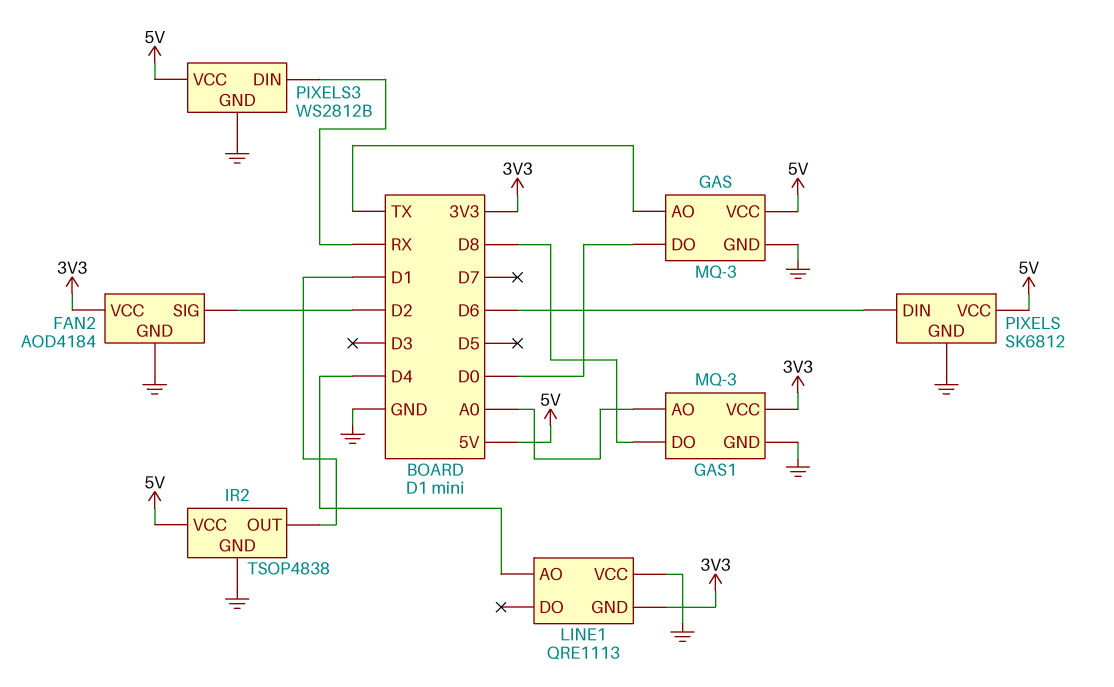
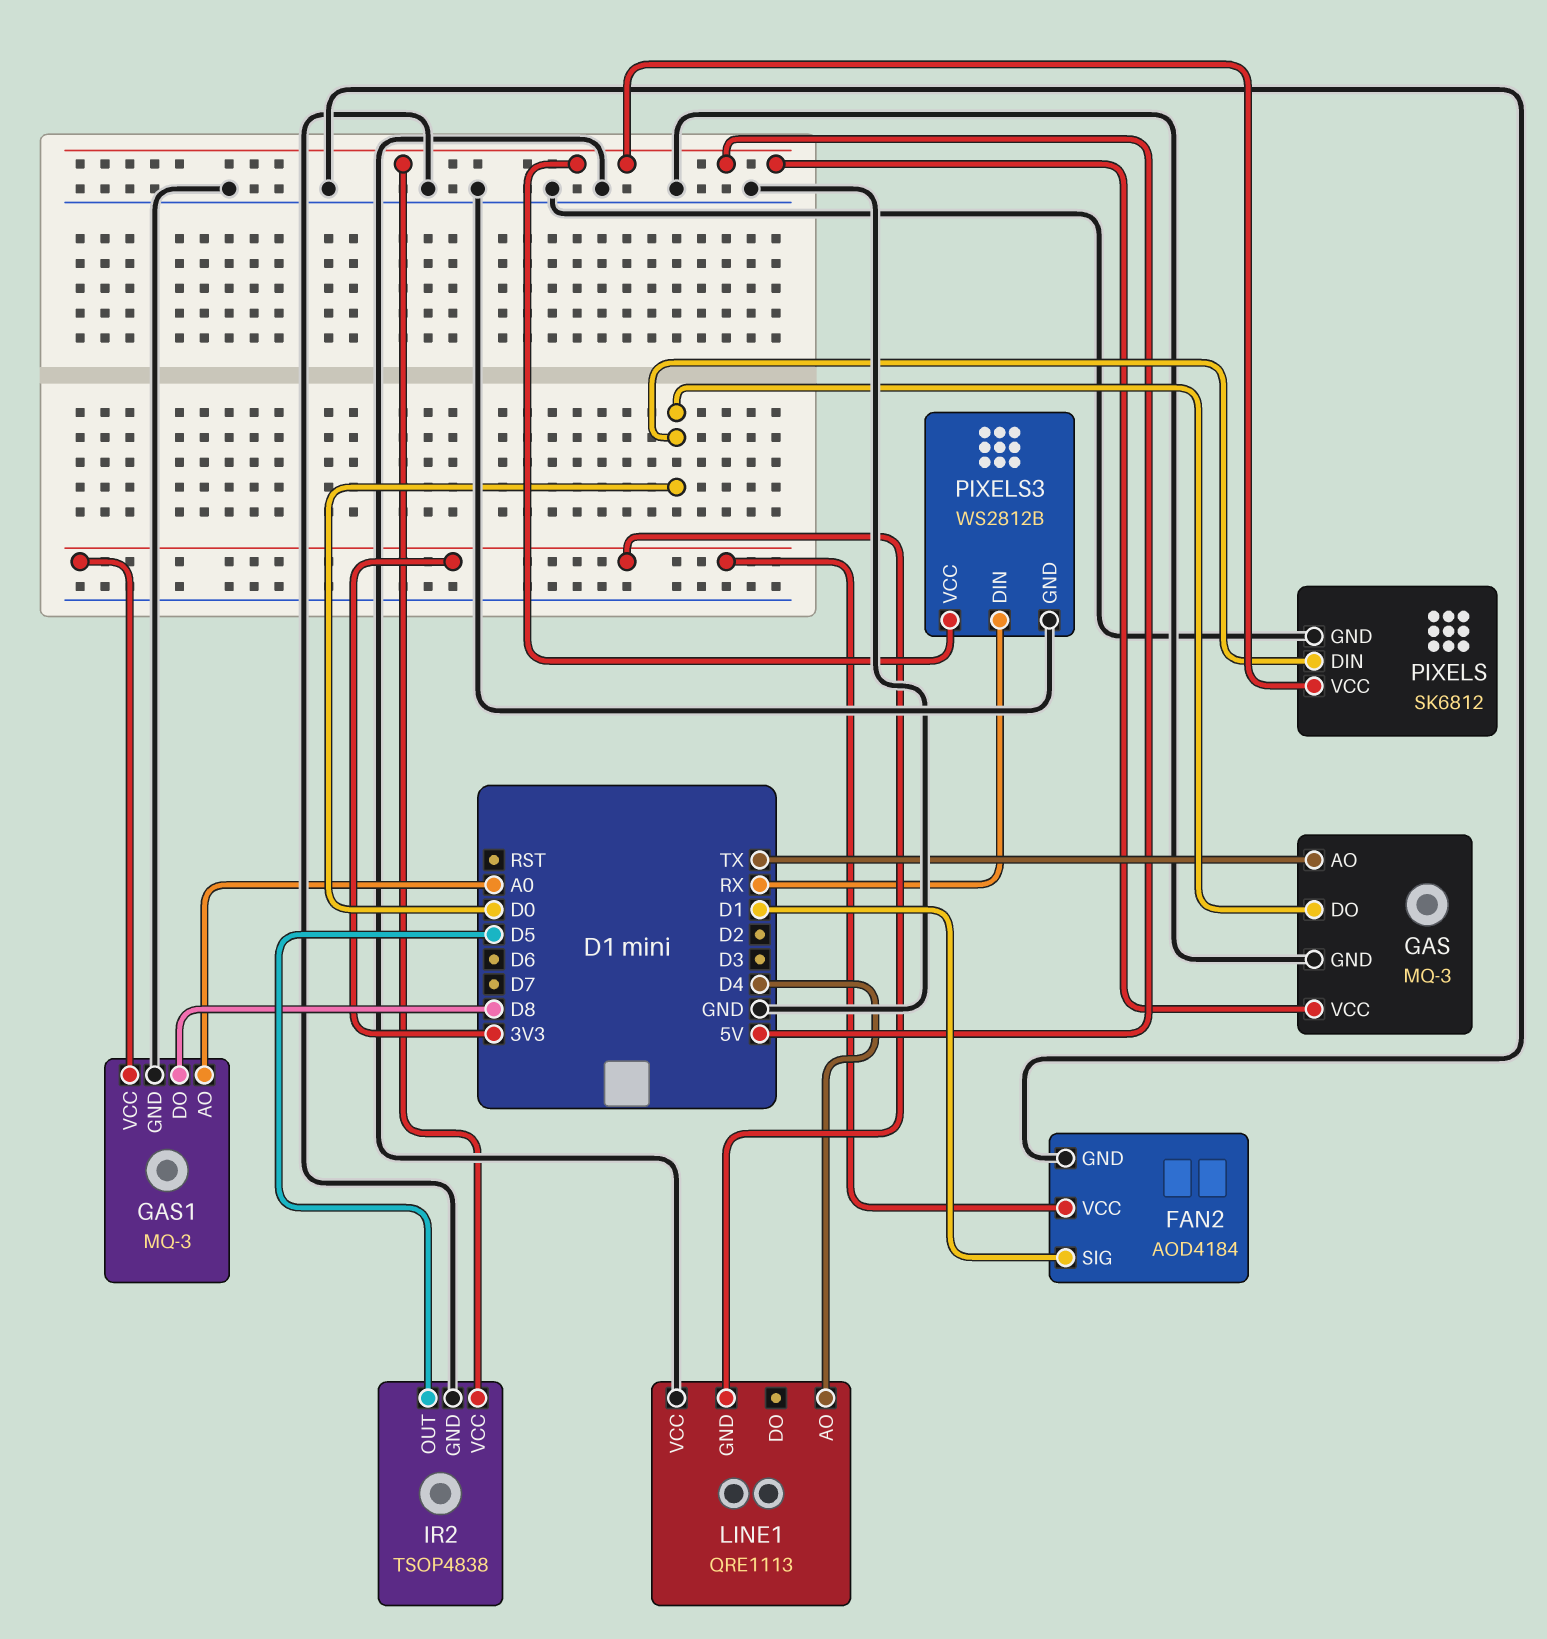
FAN2 pin SIG: D2 -> D1
IR2 pin OUT: D1 -> D5
PIXELS pin DIN: D6 -> D0

